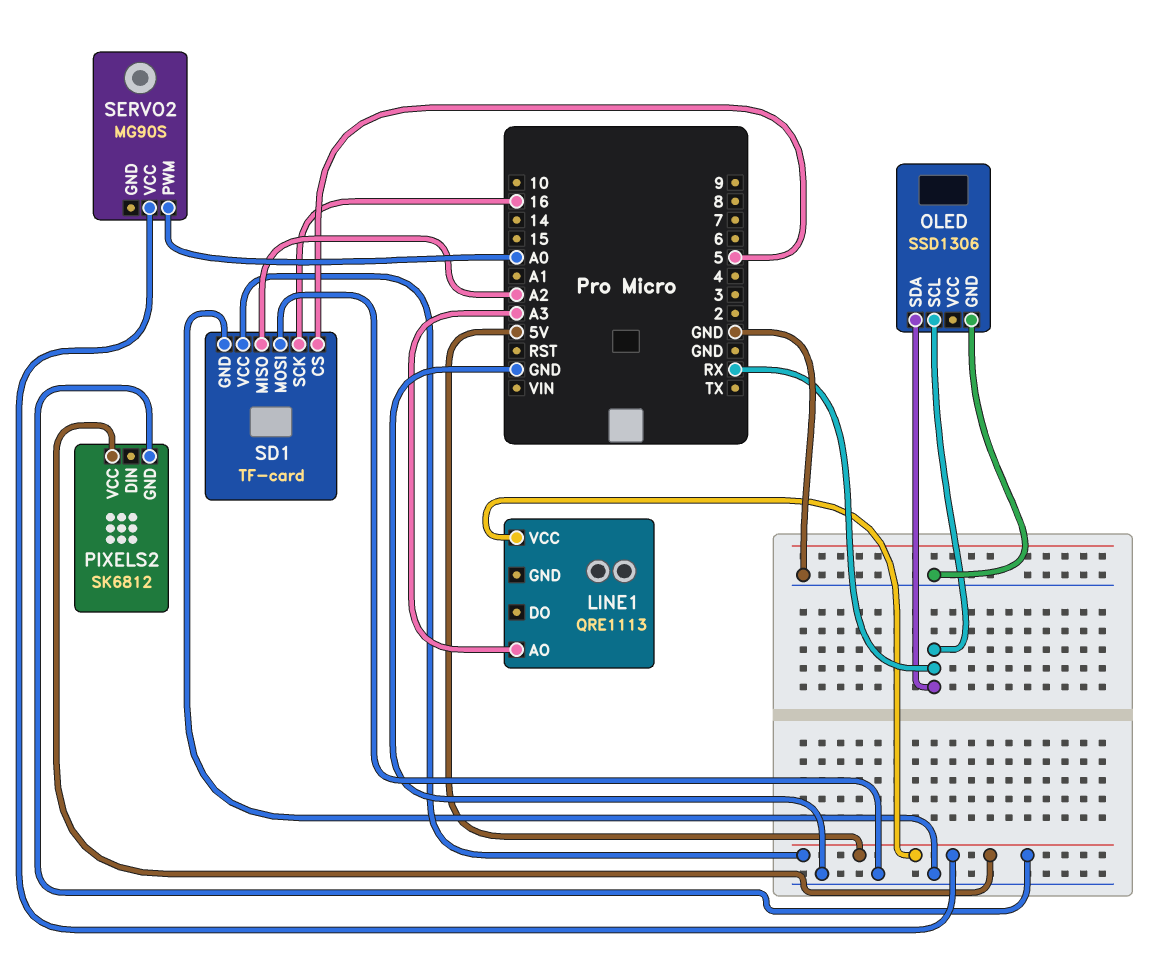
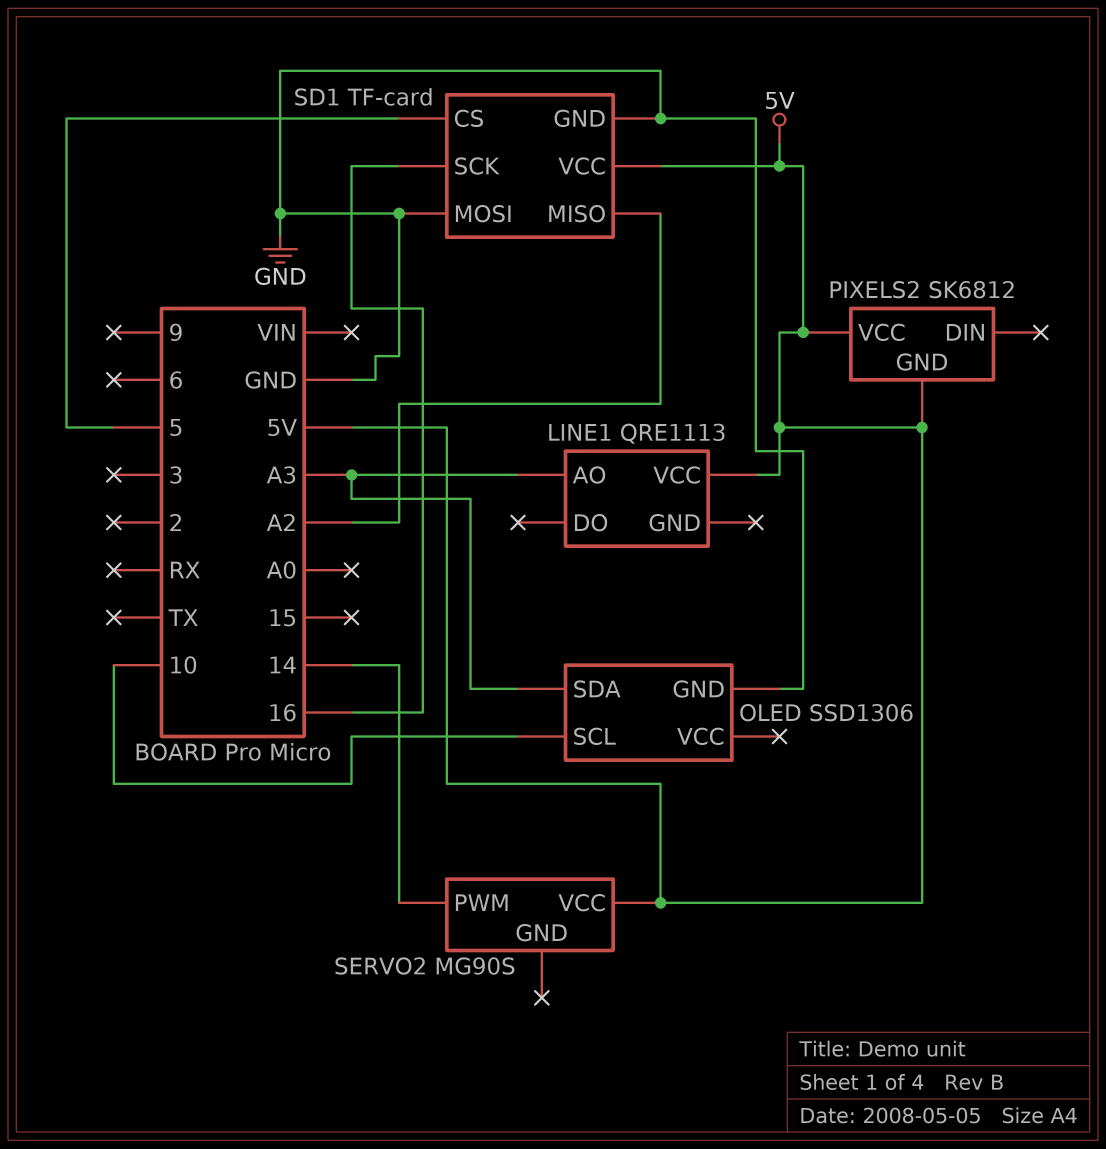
OLED pin SCL: RX -> 10
OLED pin SDA: RX -> A3
SERVO2 pin PWM: A0 -> 14

